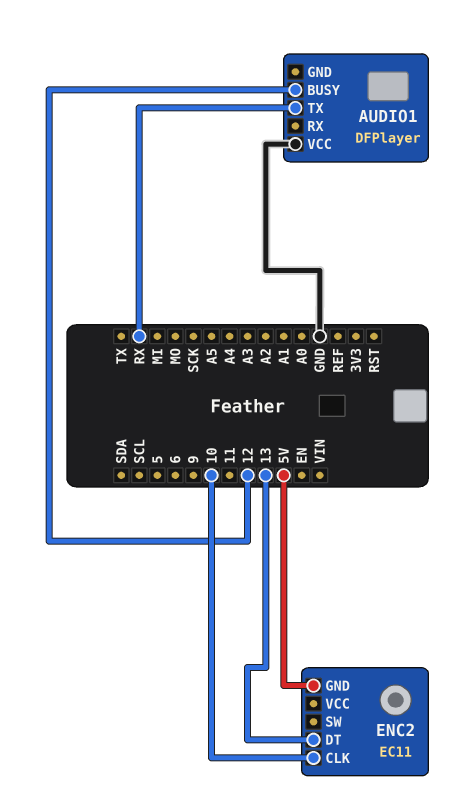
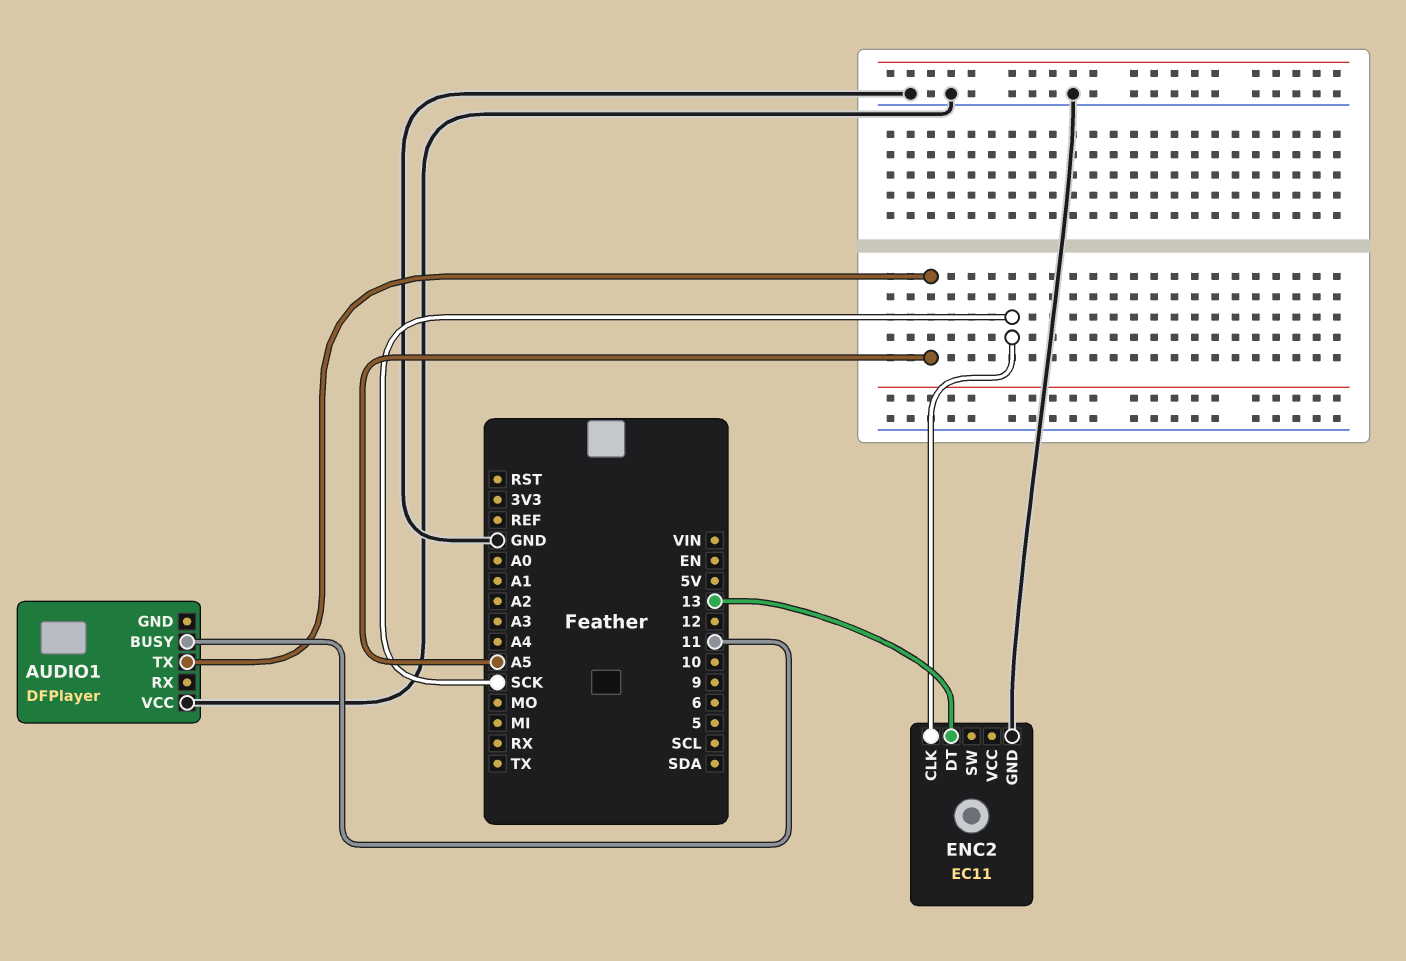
AUDIO1 pin BUSY: 12 -> 11
AUDIO1 pin TX: RX -> A5
ENC2 pin CLK: 10 -> SCK
ENC2 pin GND: 5V -> GND

